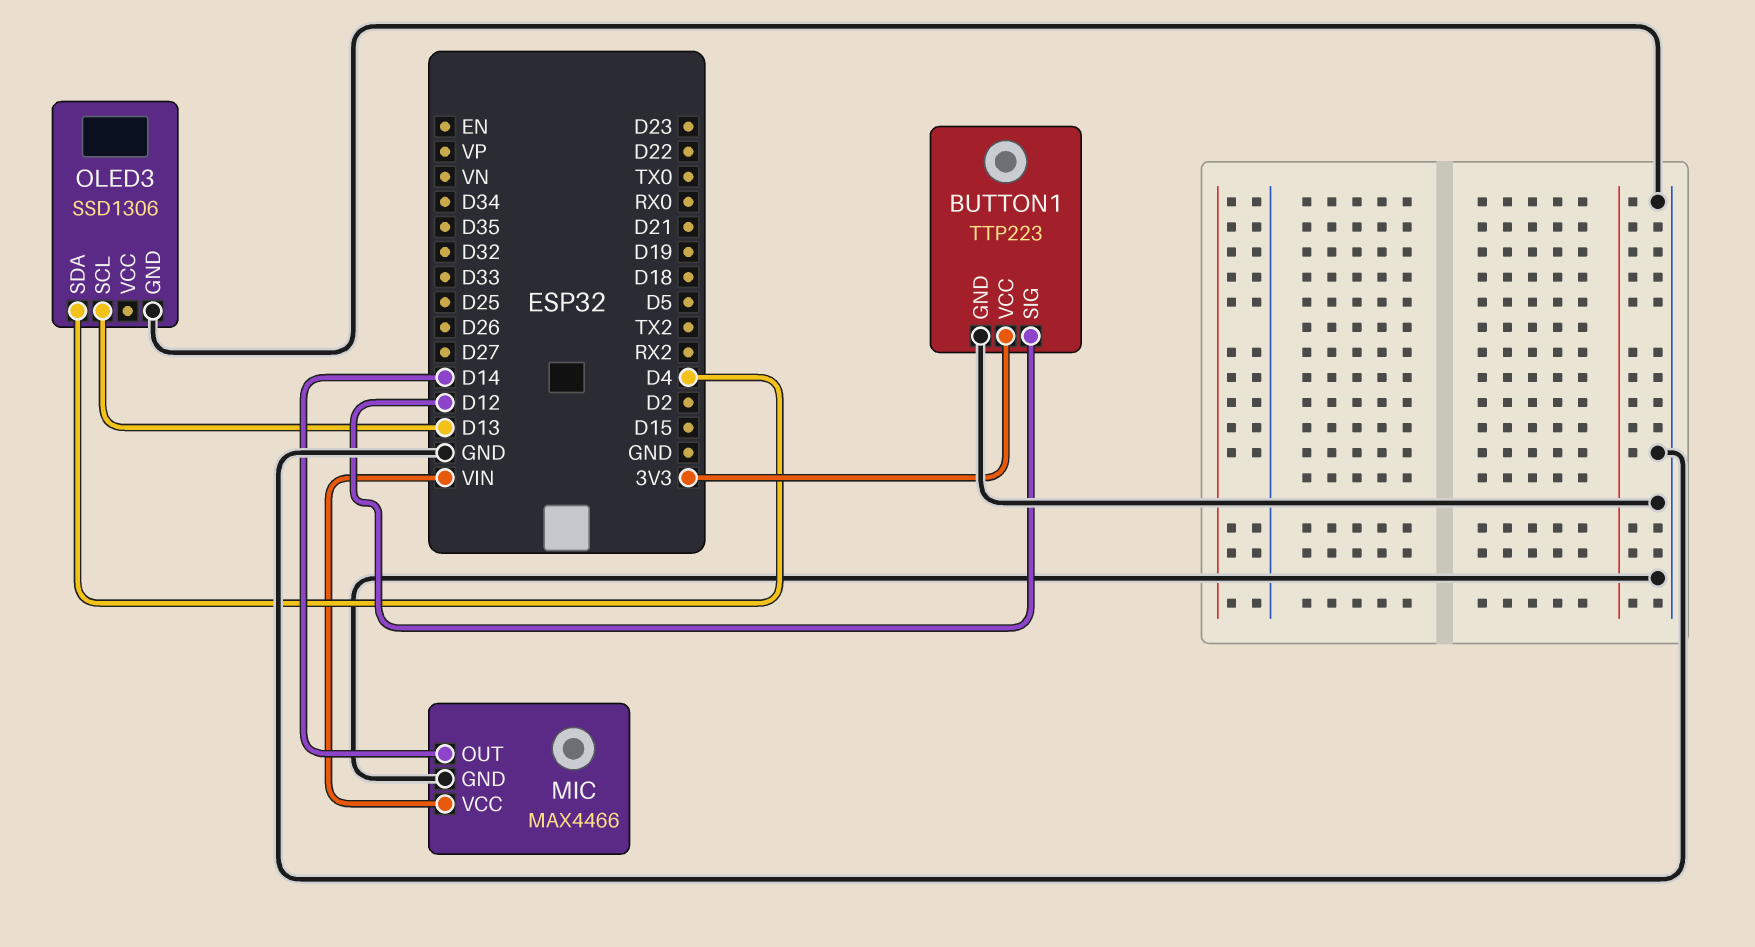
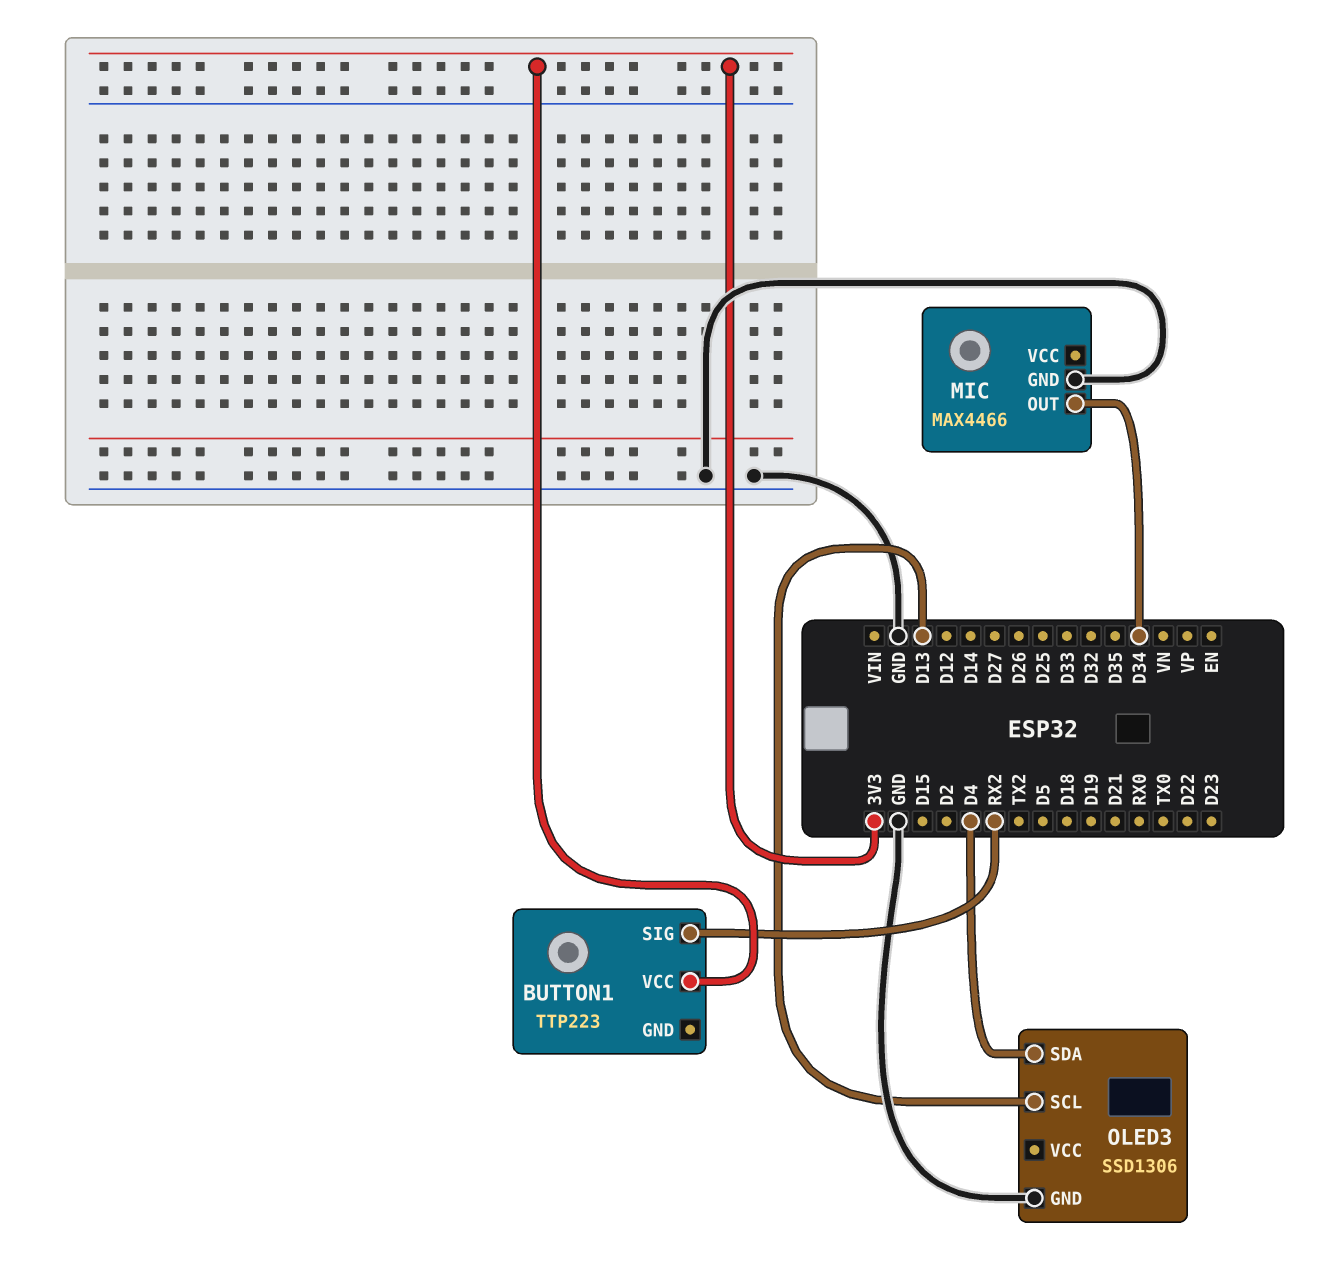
BUTTON1 pin GND: GND -> none
BUTTON1 pin SIG: D12 -> RX2
MIC pin OUT: D14 -> D34
MIC pin VCC: VIN -> none

